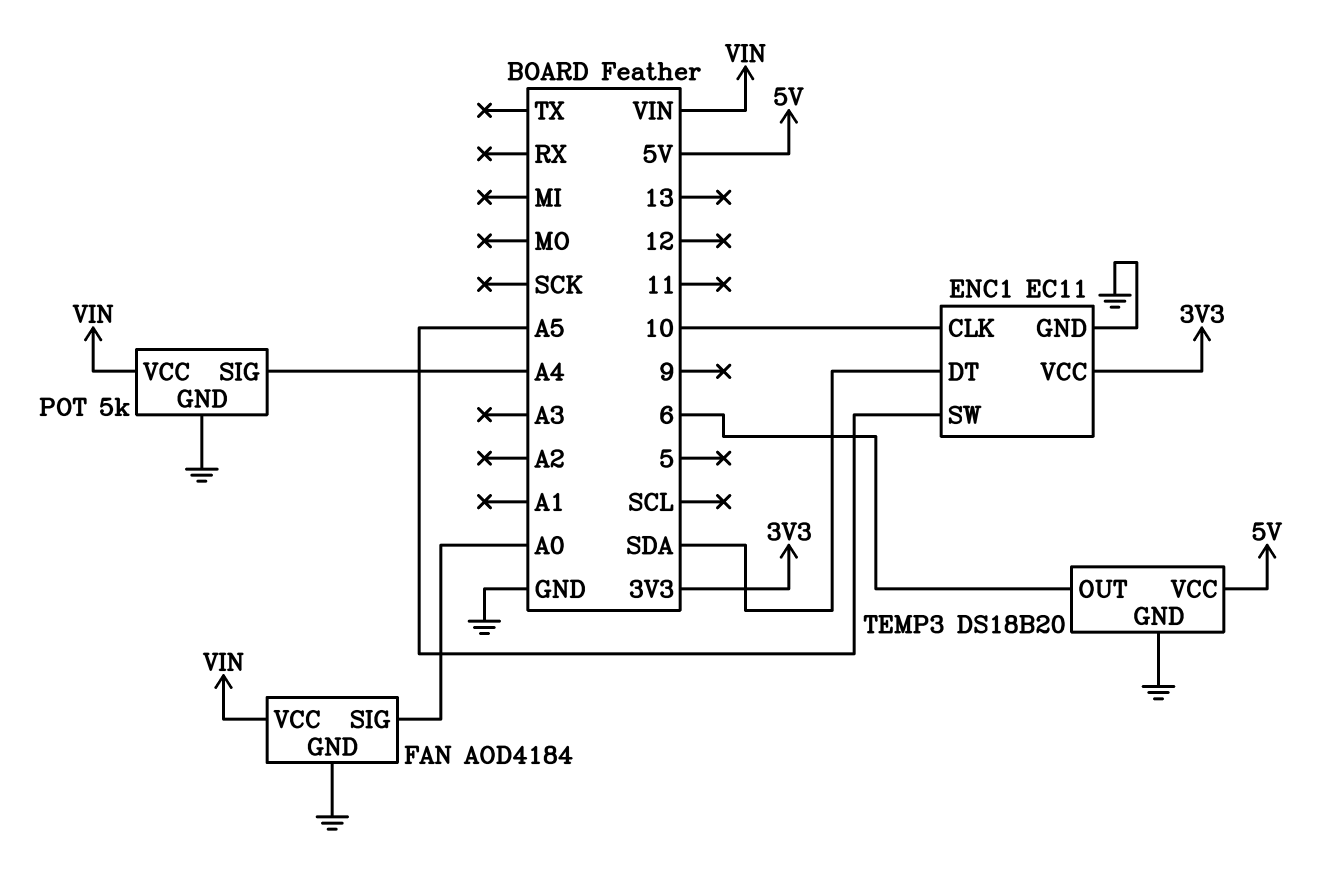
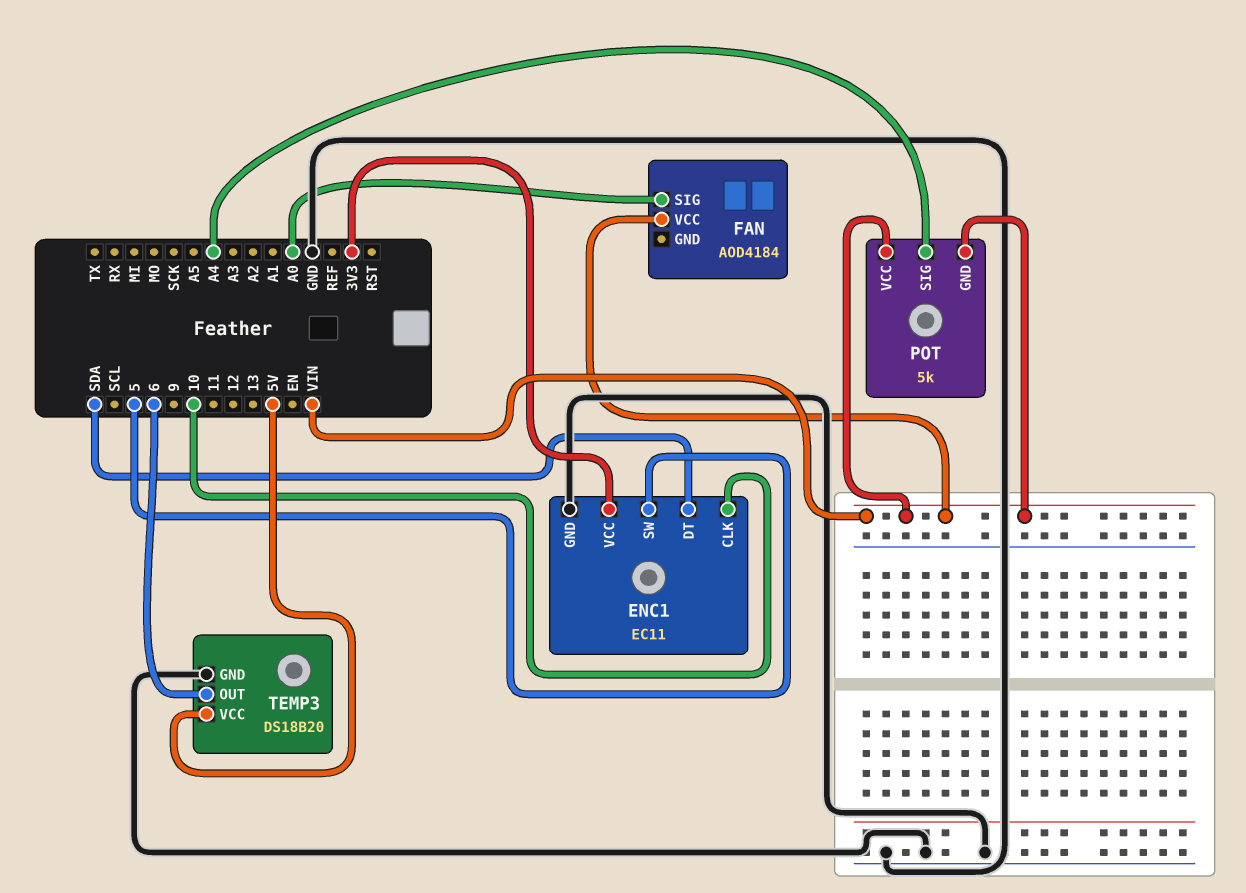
ENC1 pin SW: A5 -> 5
FAN pin GND: GND -> none
POT pin GND: GND -> VIN

